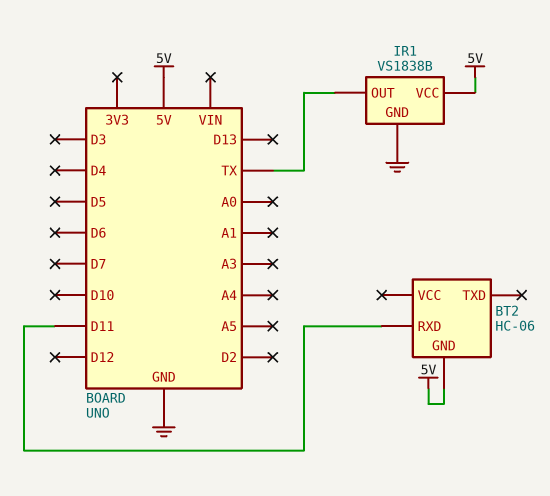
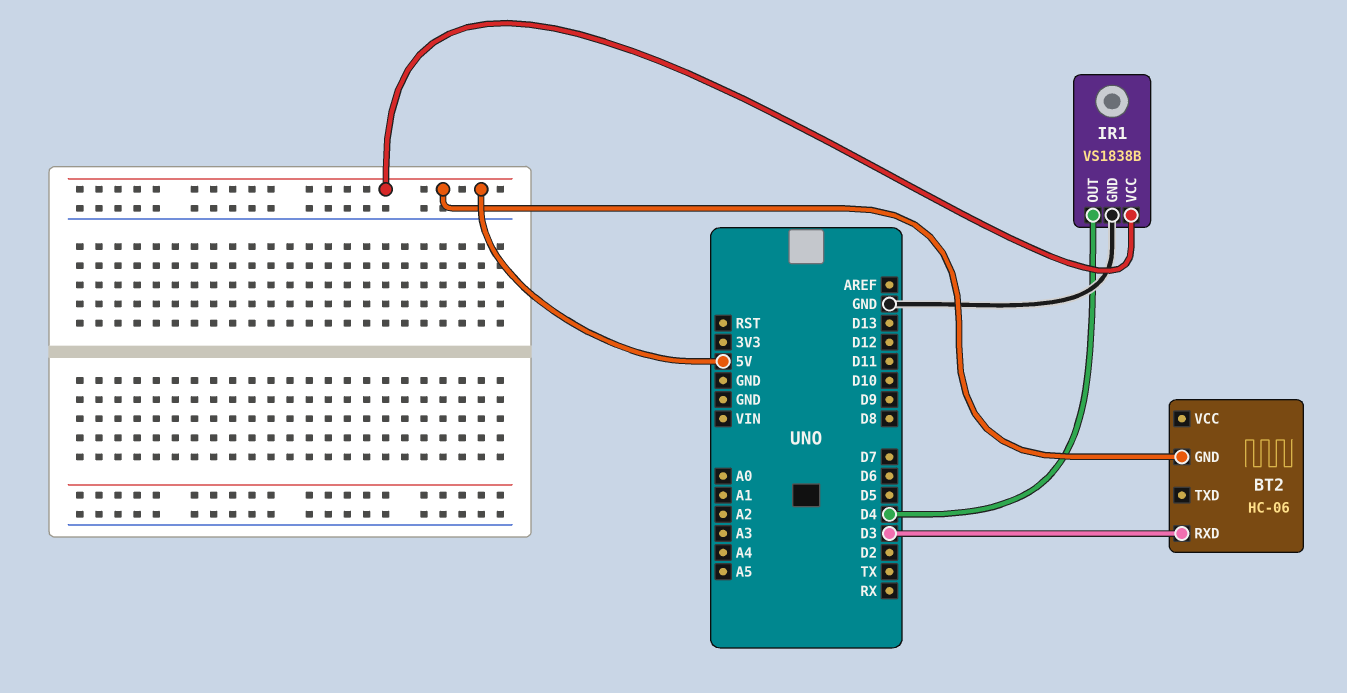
BT2 pin RXD: D11 -> D3
IR1 pin OUT: TX -> D4

